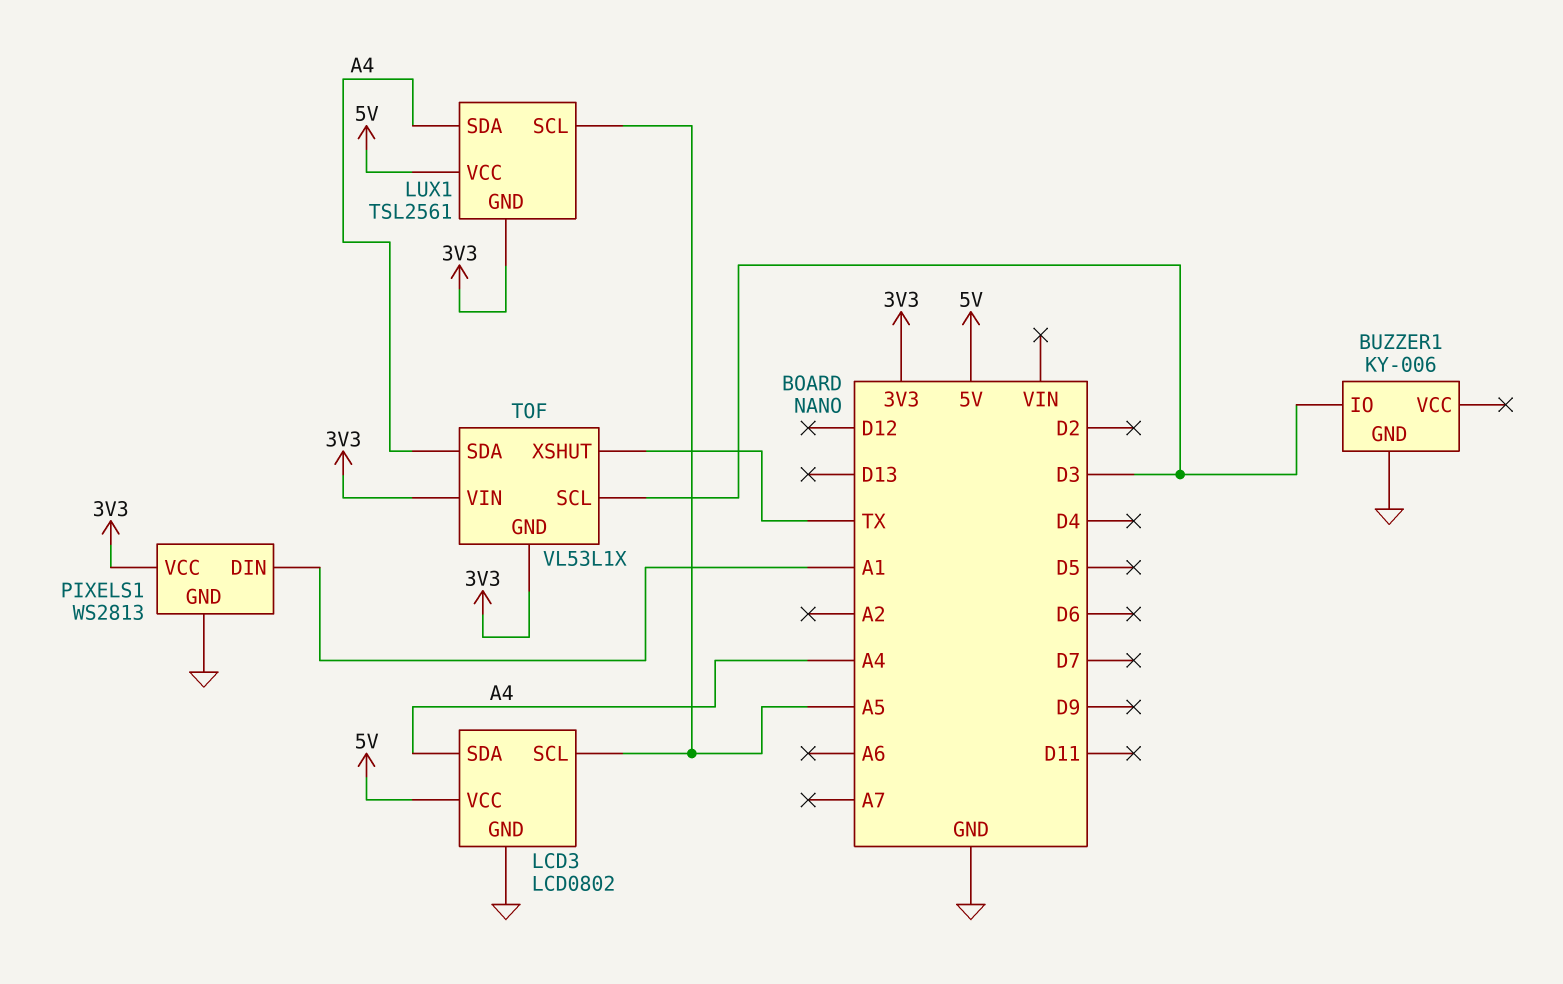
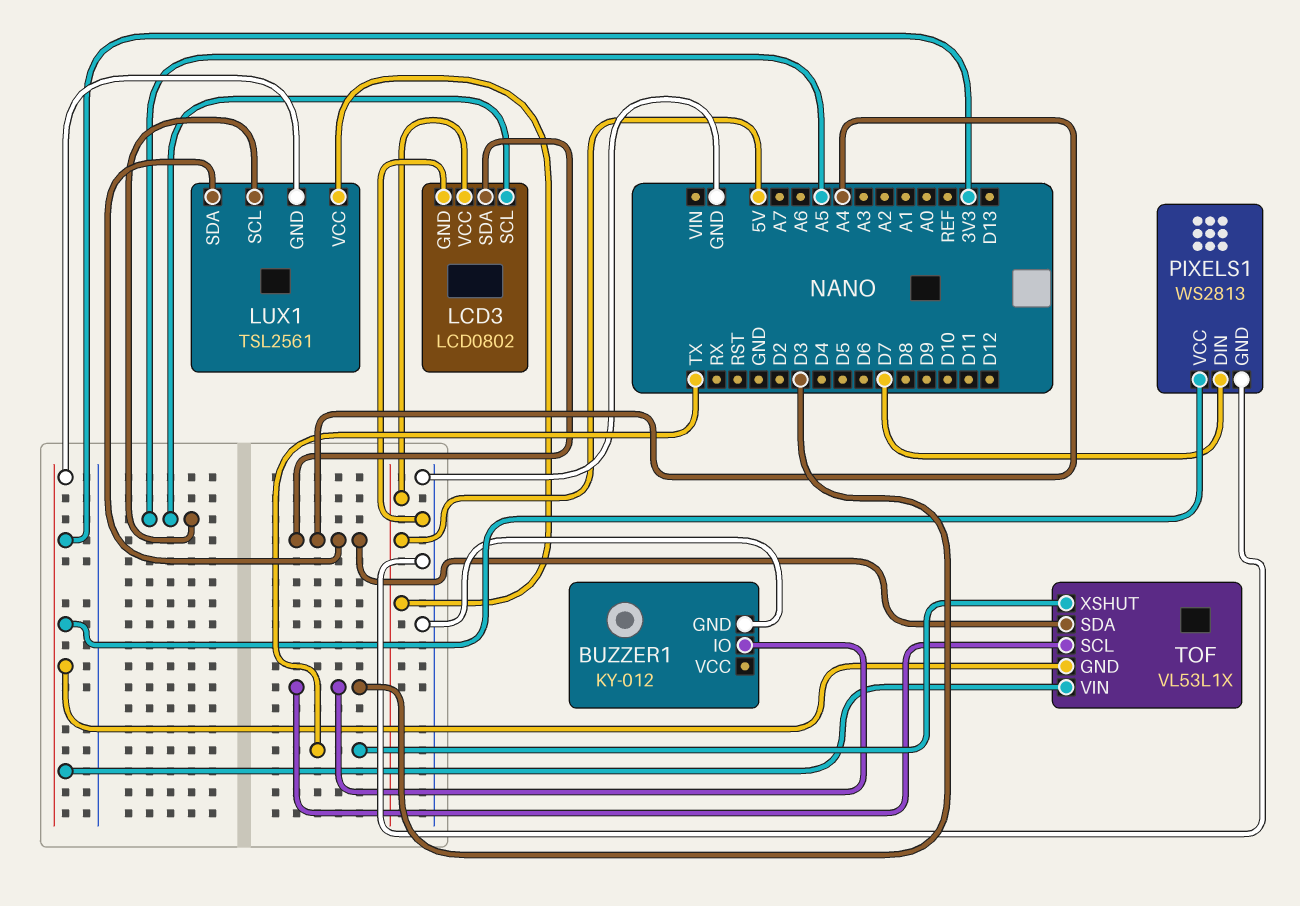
BUZZER1: KY-006 -> KY-012
PIXELS1 pin DIN: A1 -> D7

